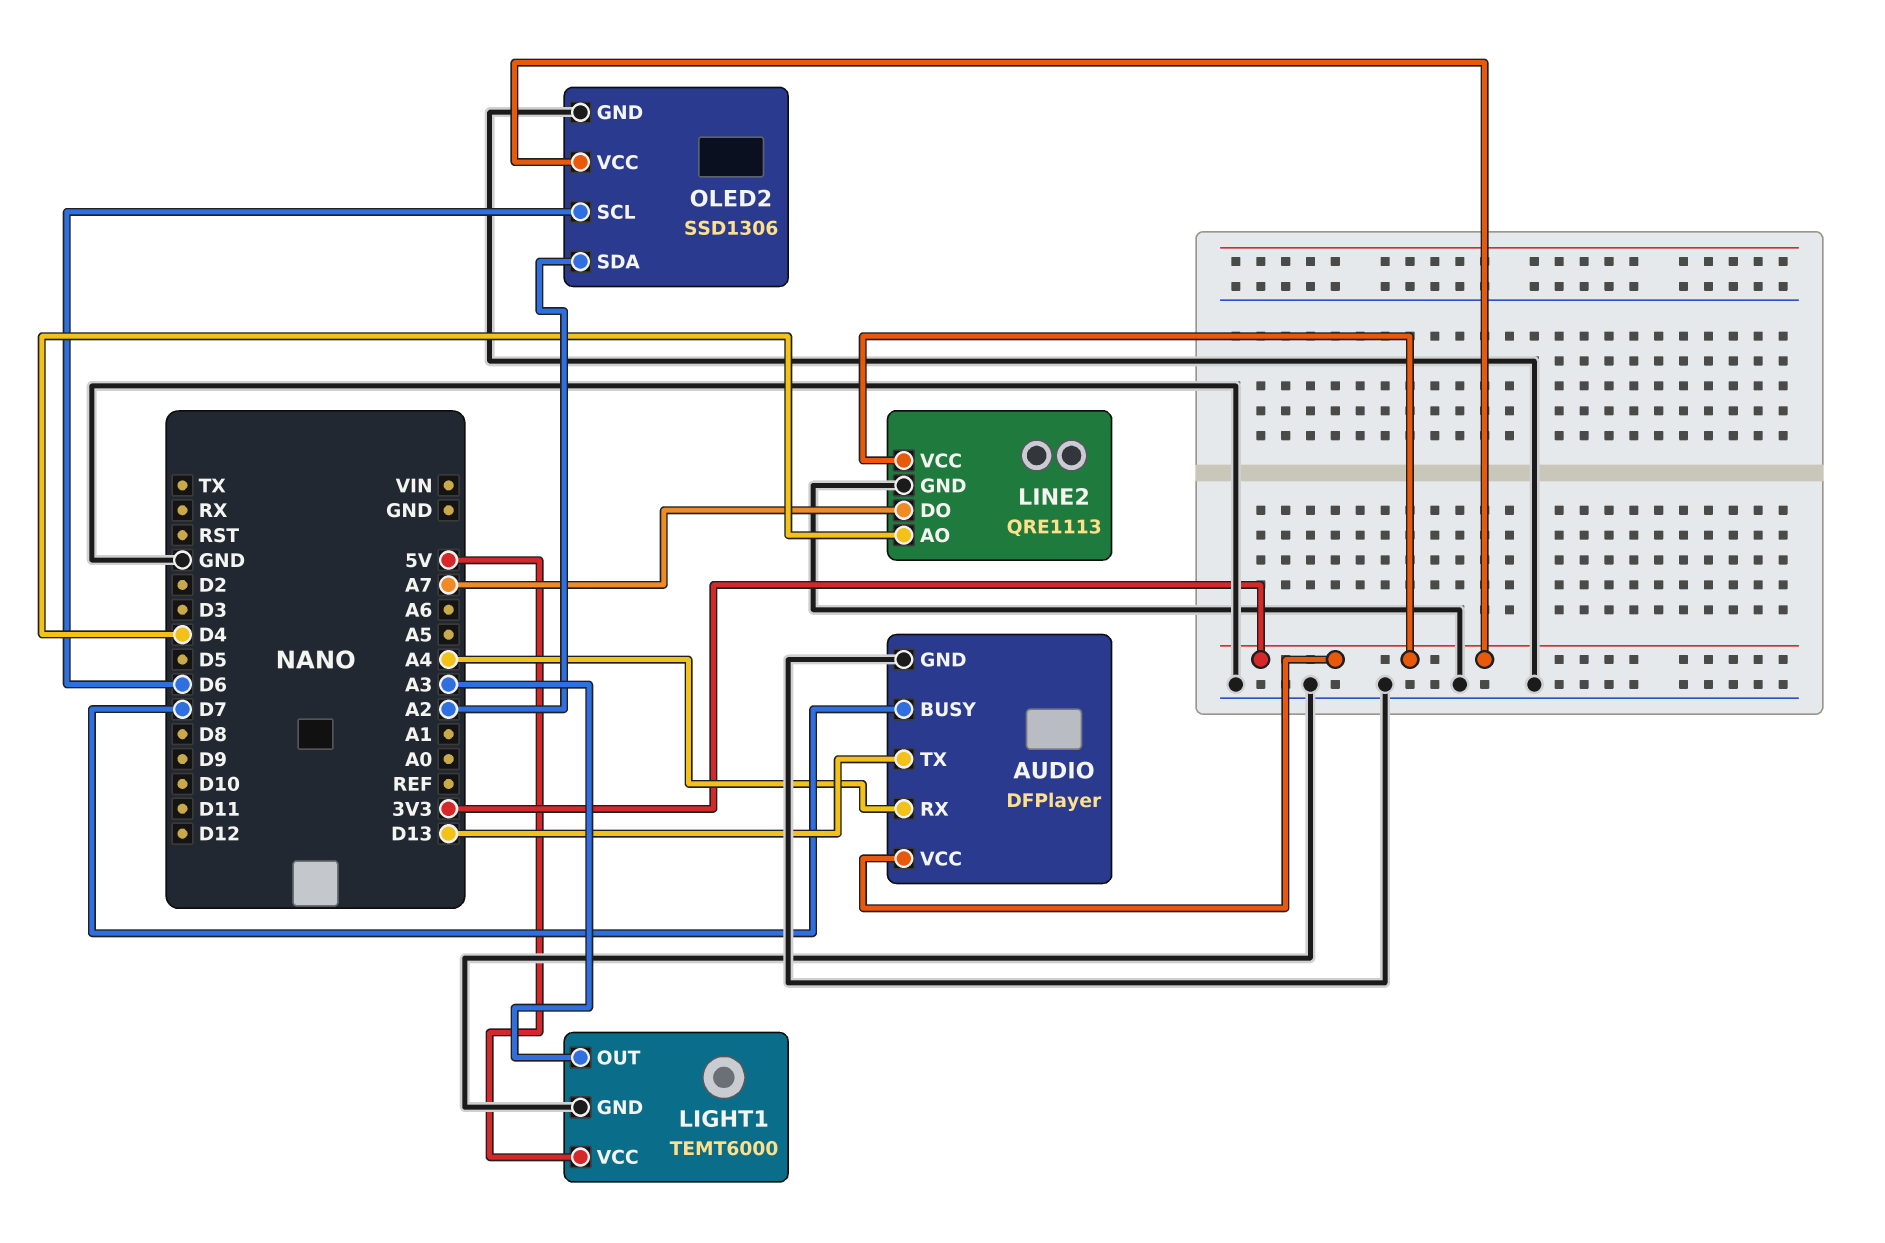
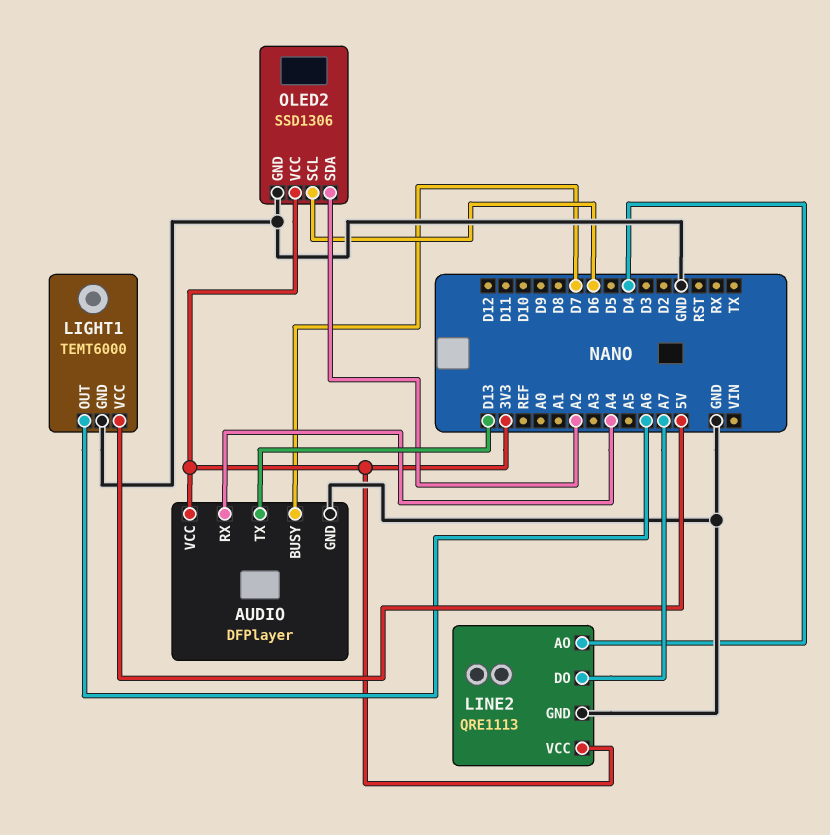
LIGHT1 pin OUT: A3 -> A6

